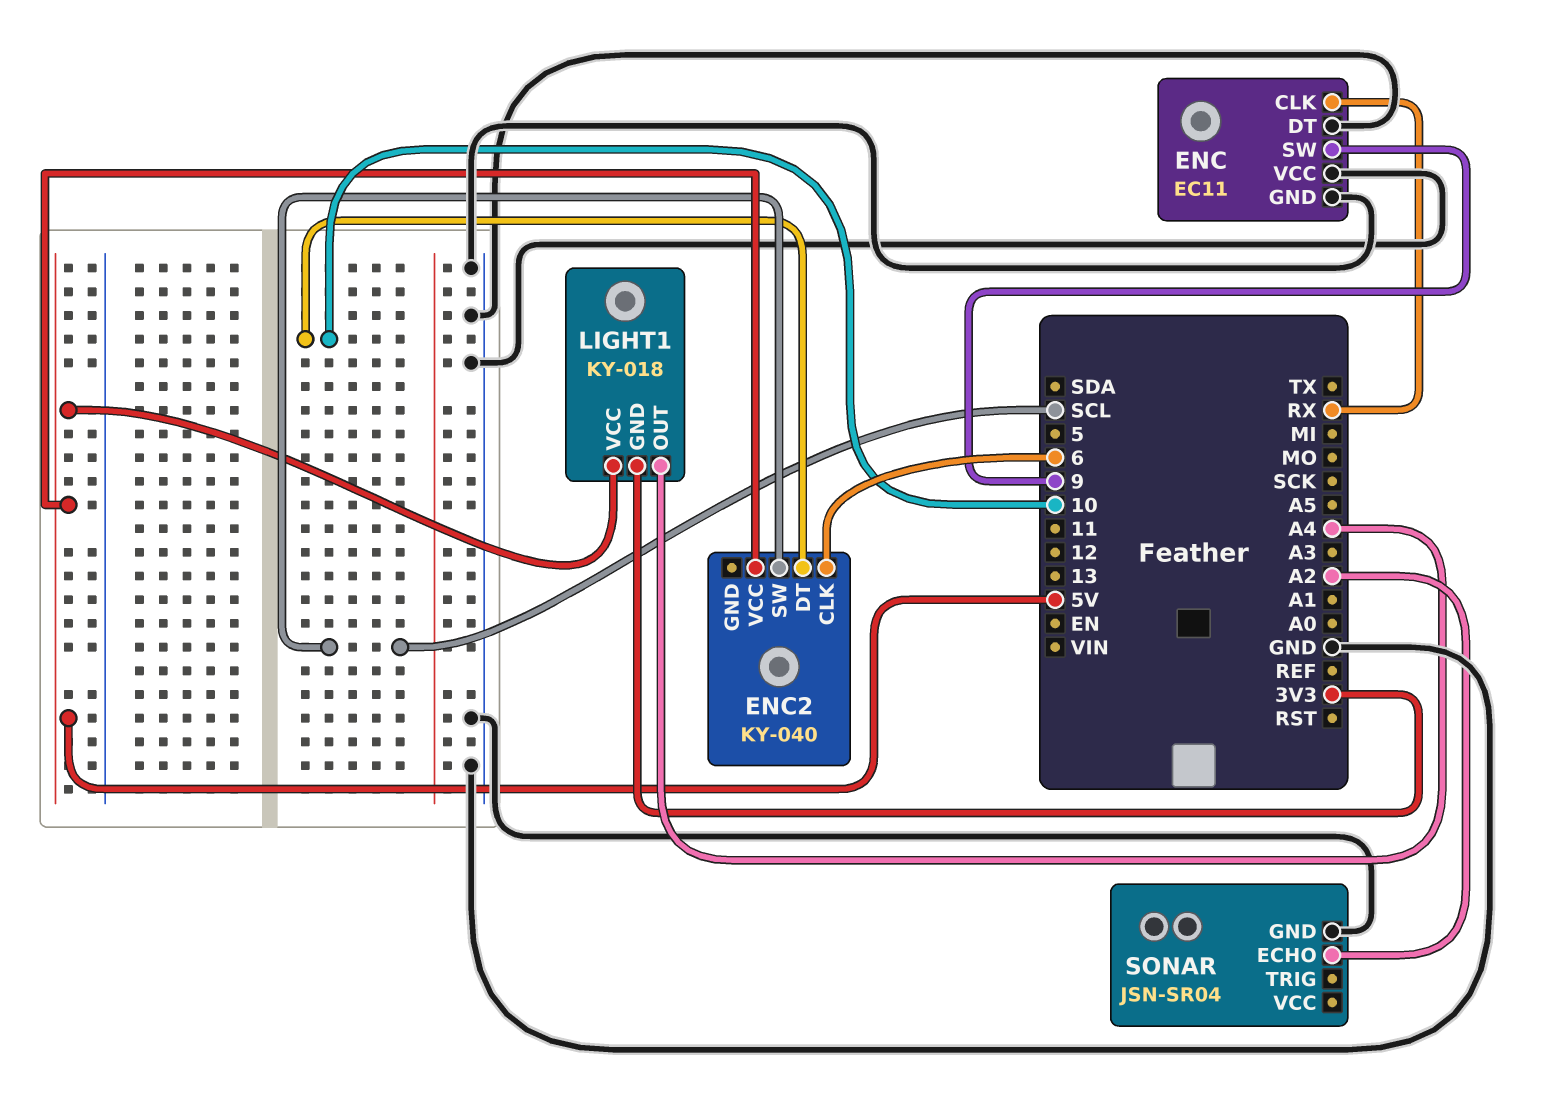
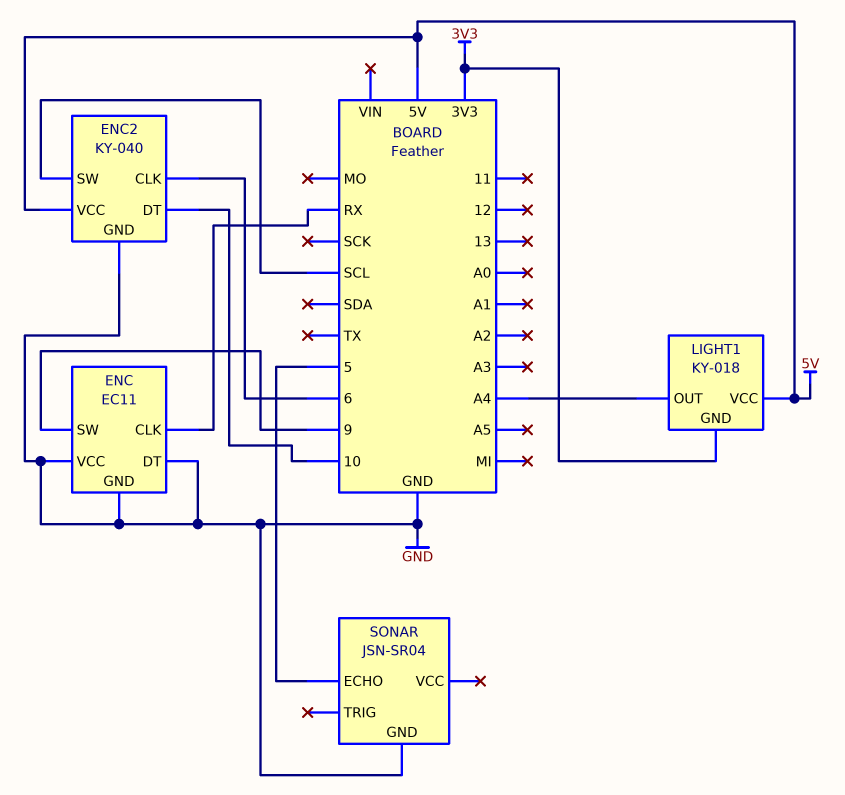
ENC2 pin GND: none -> GND
SONAR pin ECHO: A2 -> 5

